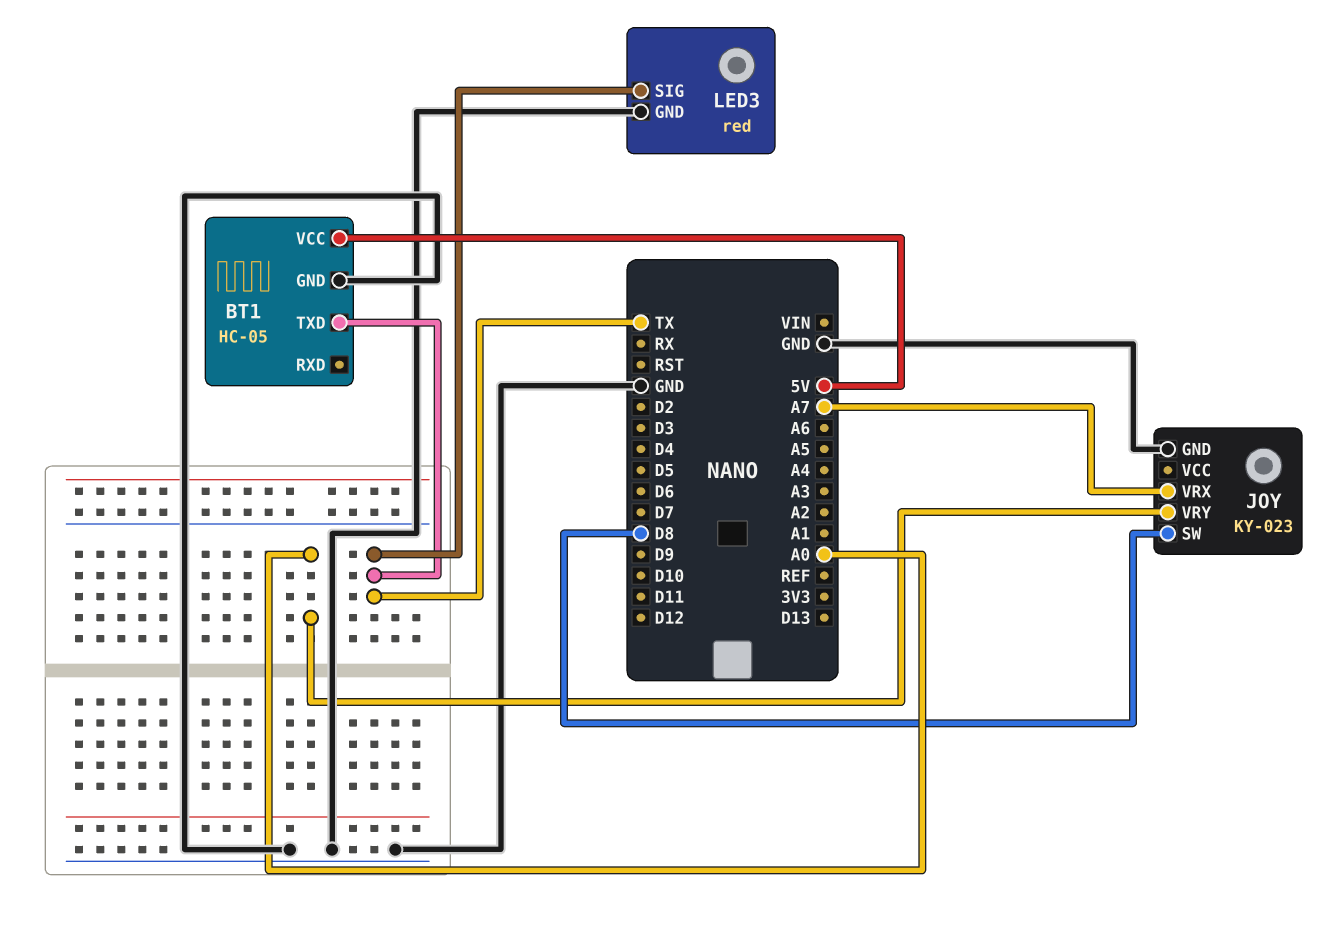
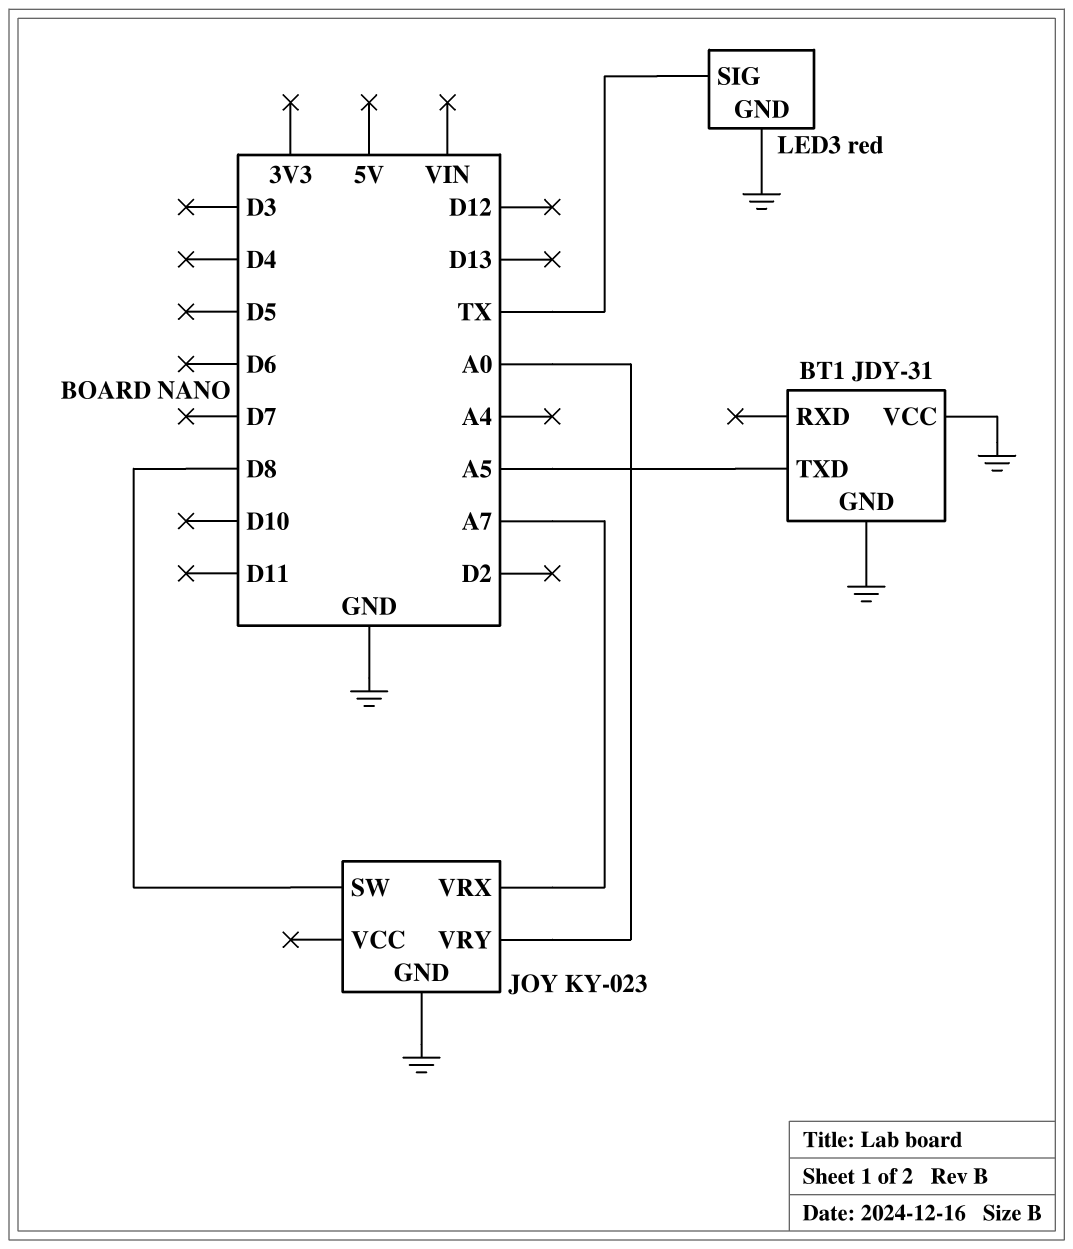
BT1: HC-05 -> JDY-31
BT1 pin TXD: TX -> A5
BT1 pin VCC: 5V -> GND

